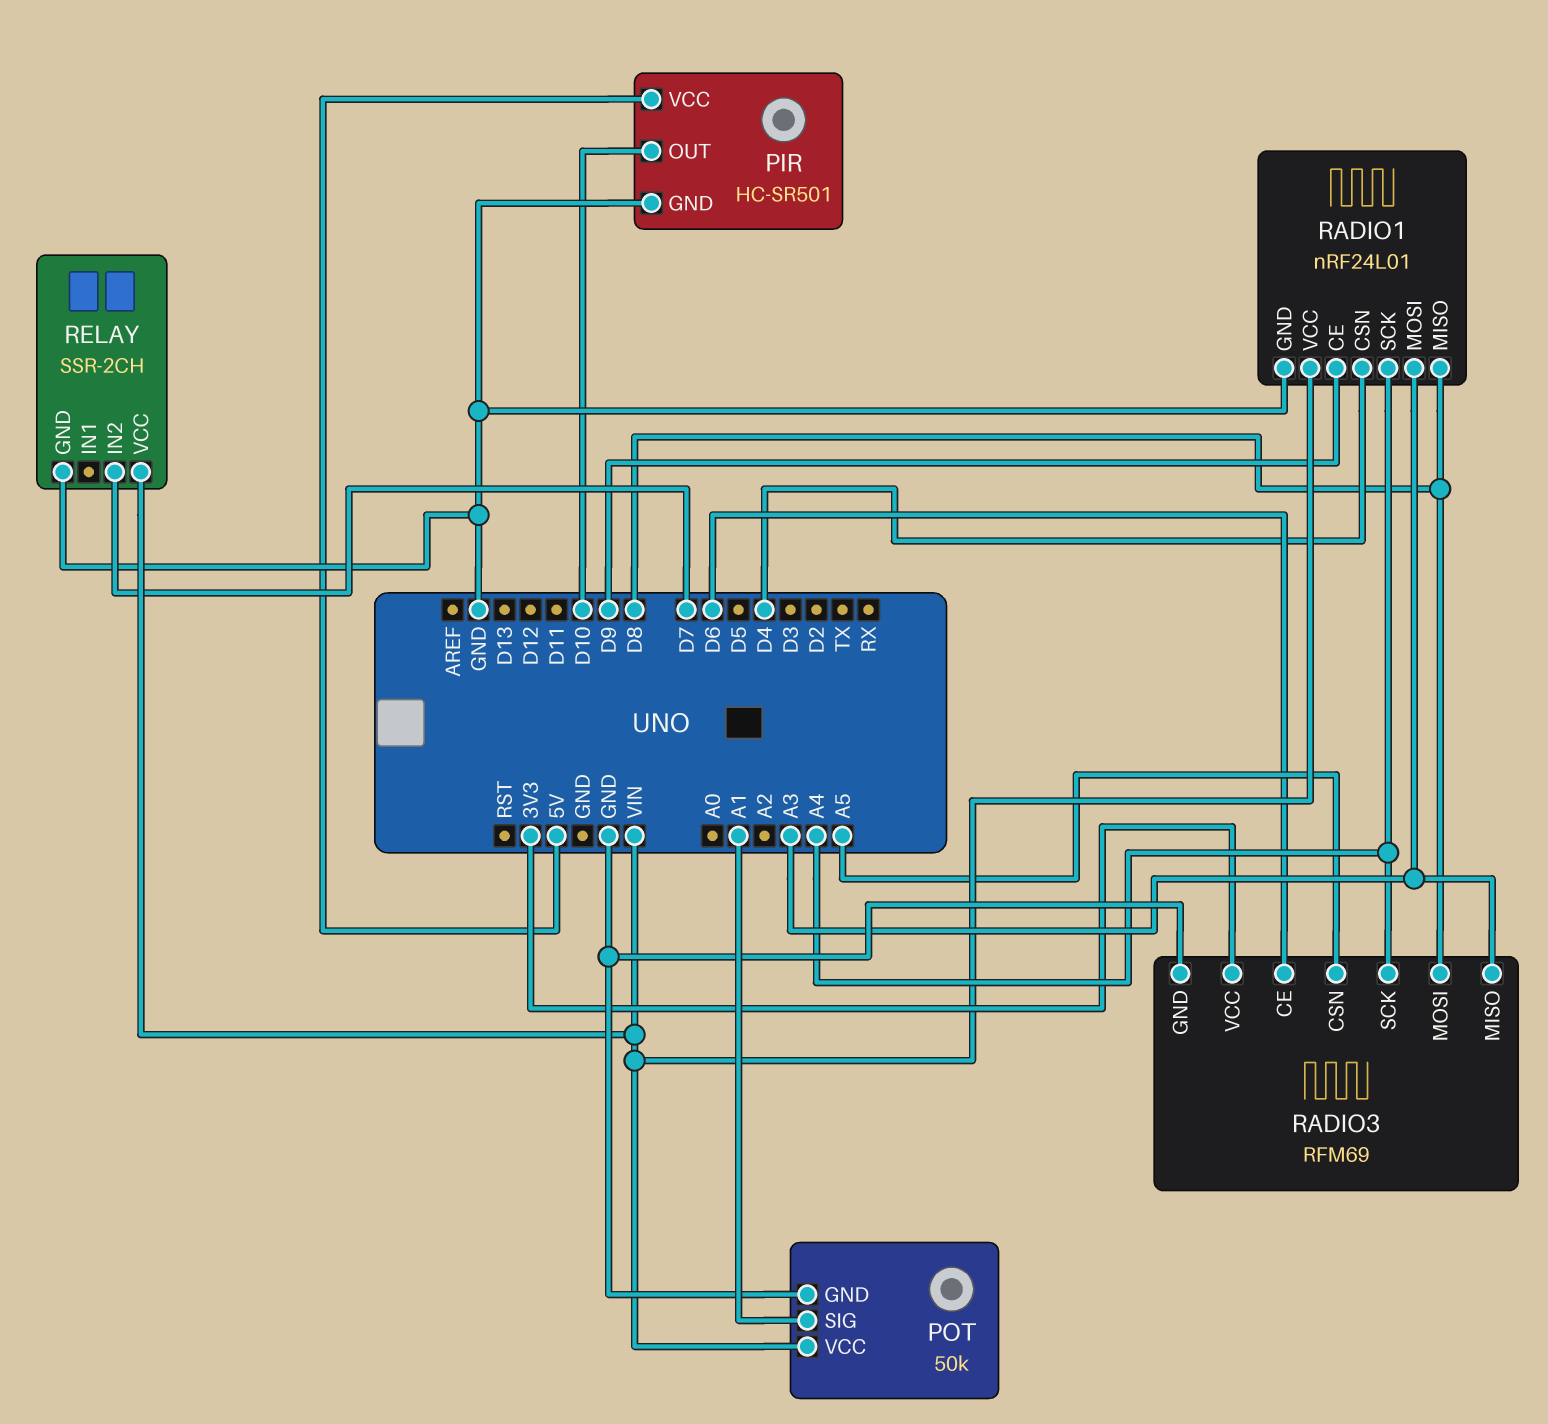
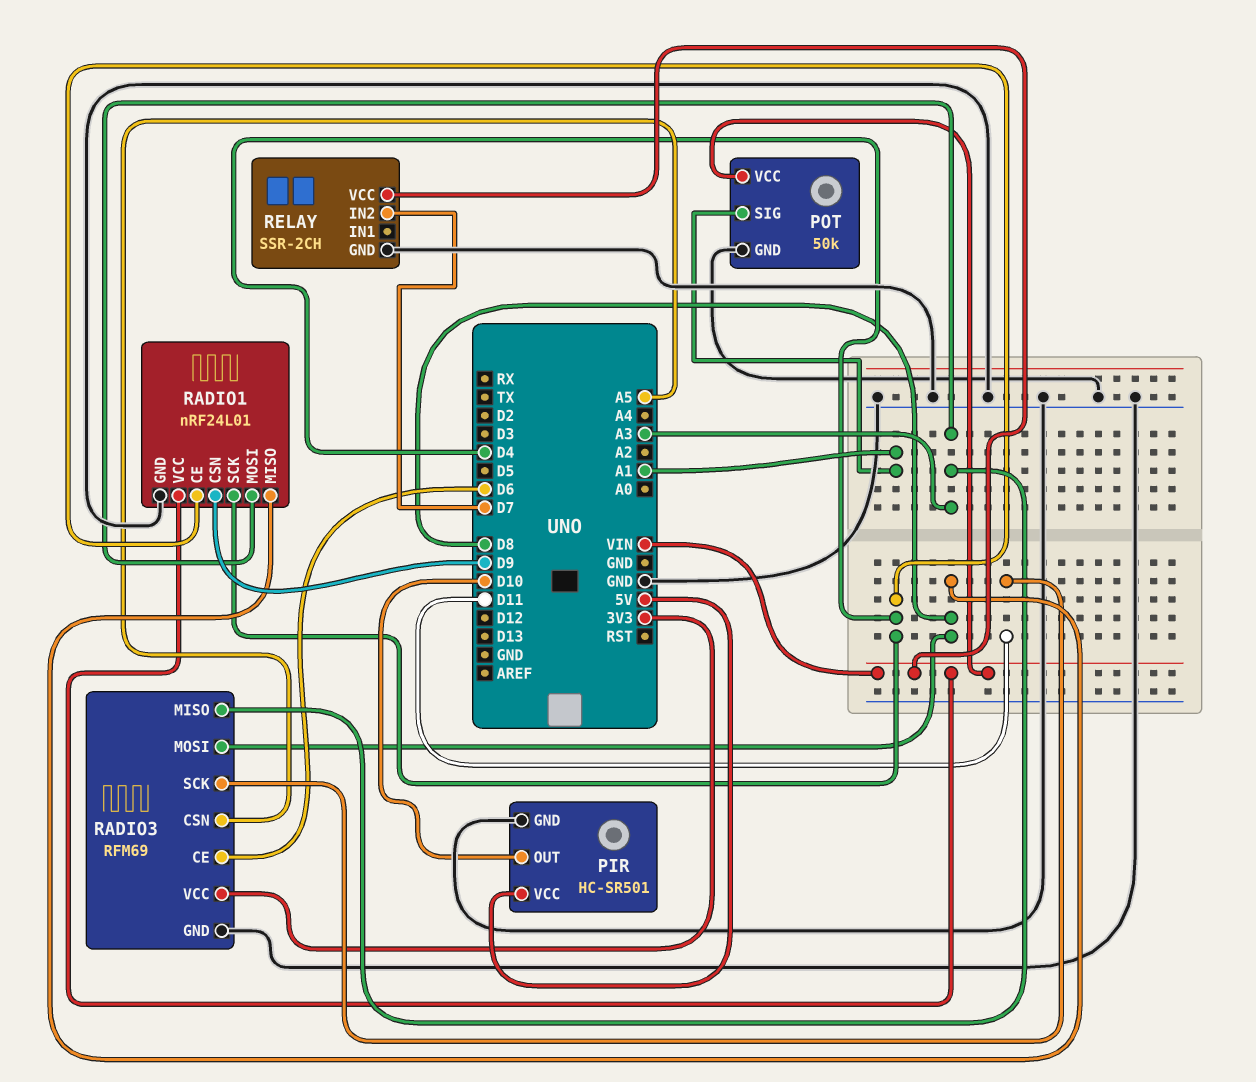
RADIO1 pin CE: D9 -> D4
RADIO1 pin CSN: D4 -> D9
RADIO1 pin SCK: A4 -> D4
RADIO3 pin SCK: A4 -> D11

